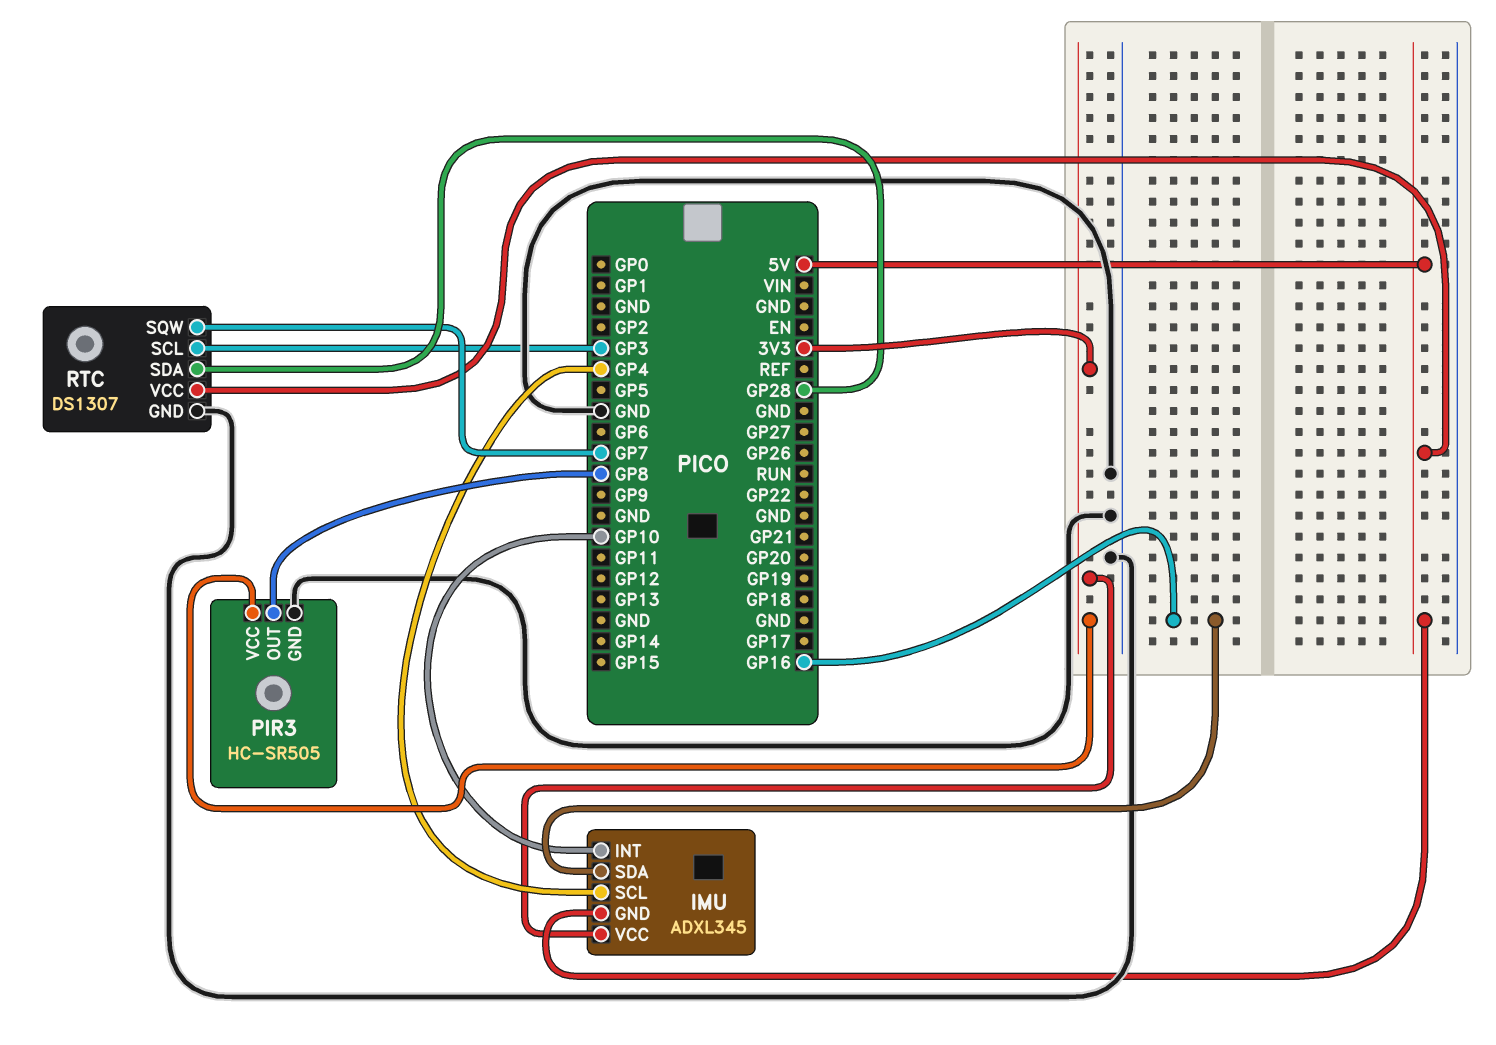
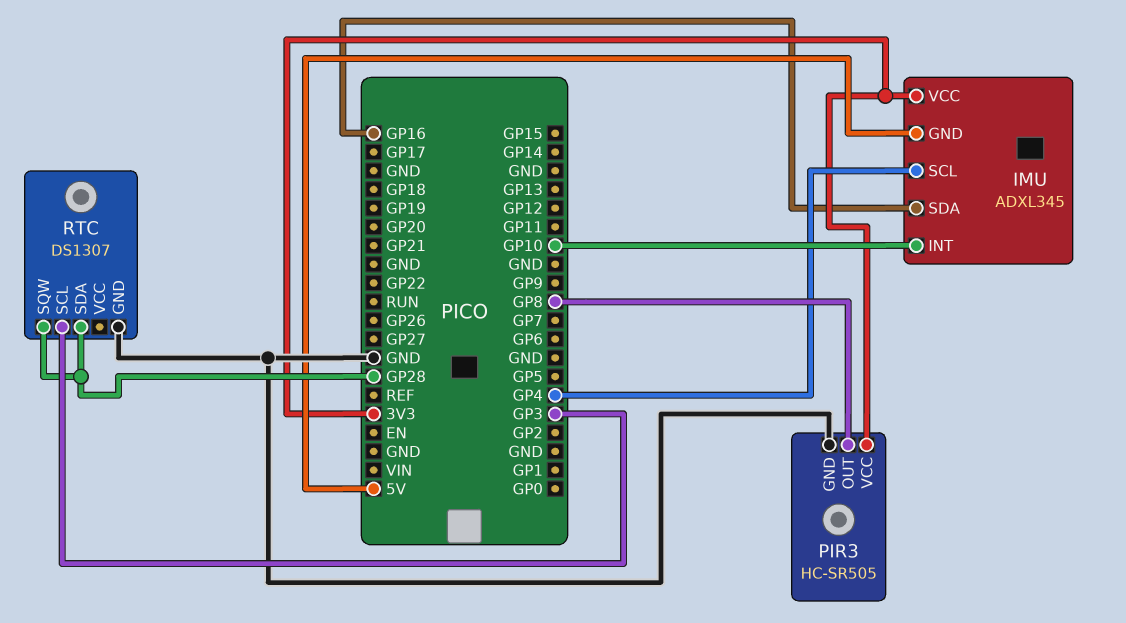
RTC pin SQW: GP7 -> GP28
RTC pin VCC: 5V -> none

